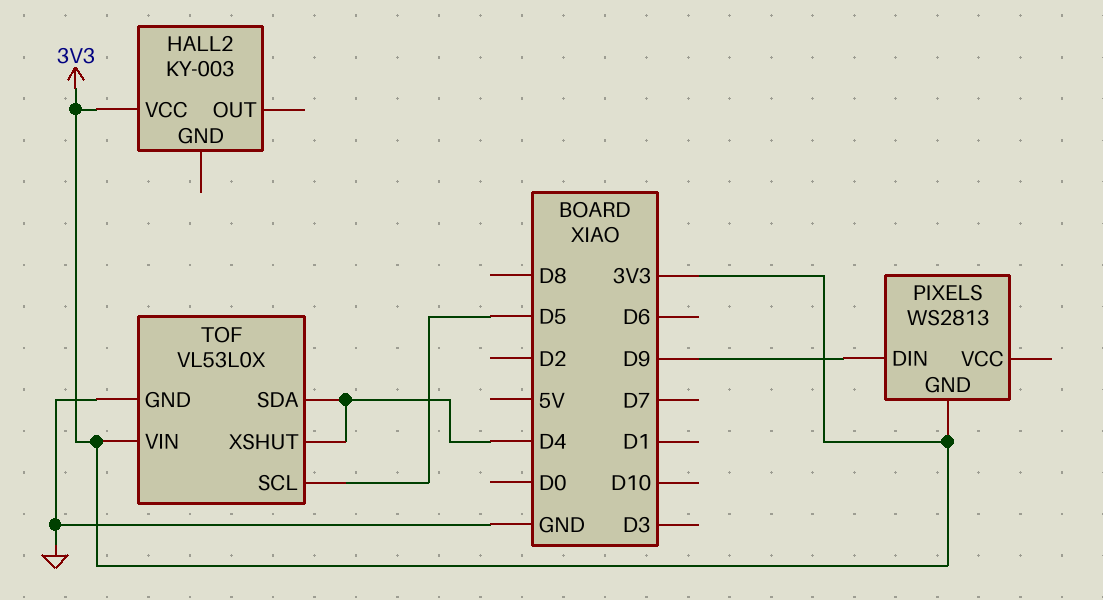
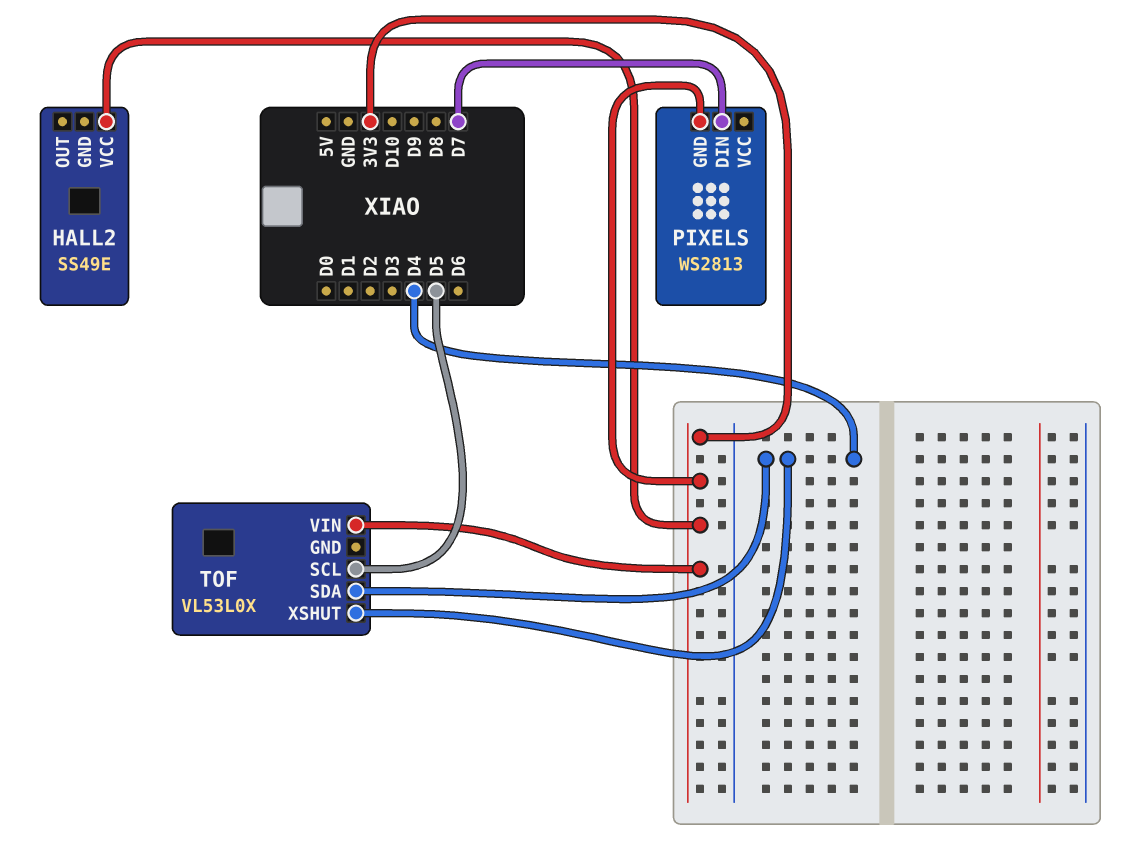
HALL2: KY-003 -> SS49E
PIXELS pin DIN: D9 -> D7
TOF pin GND: GND -> none

